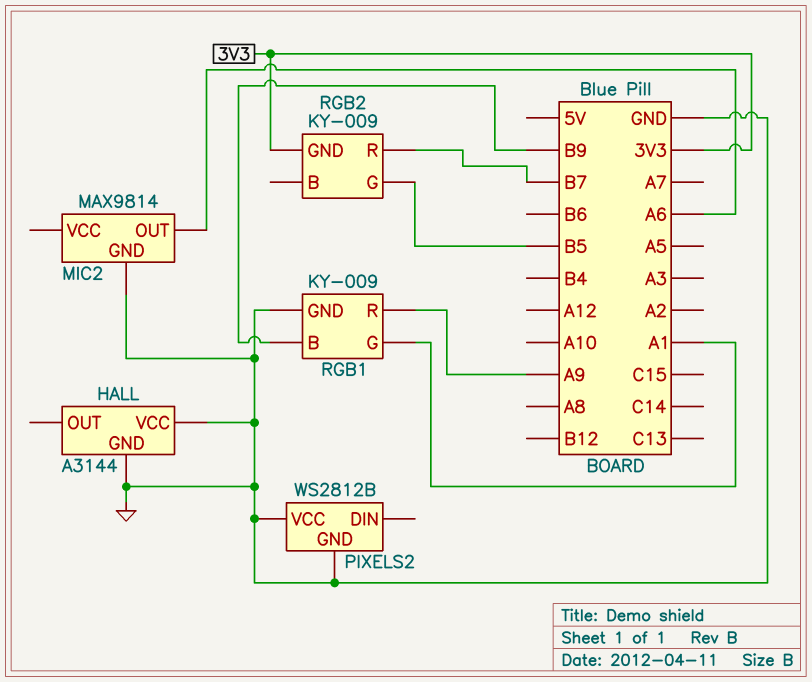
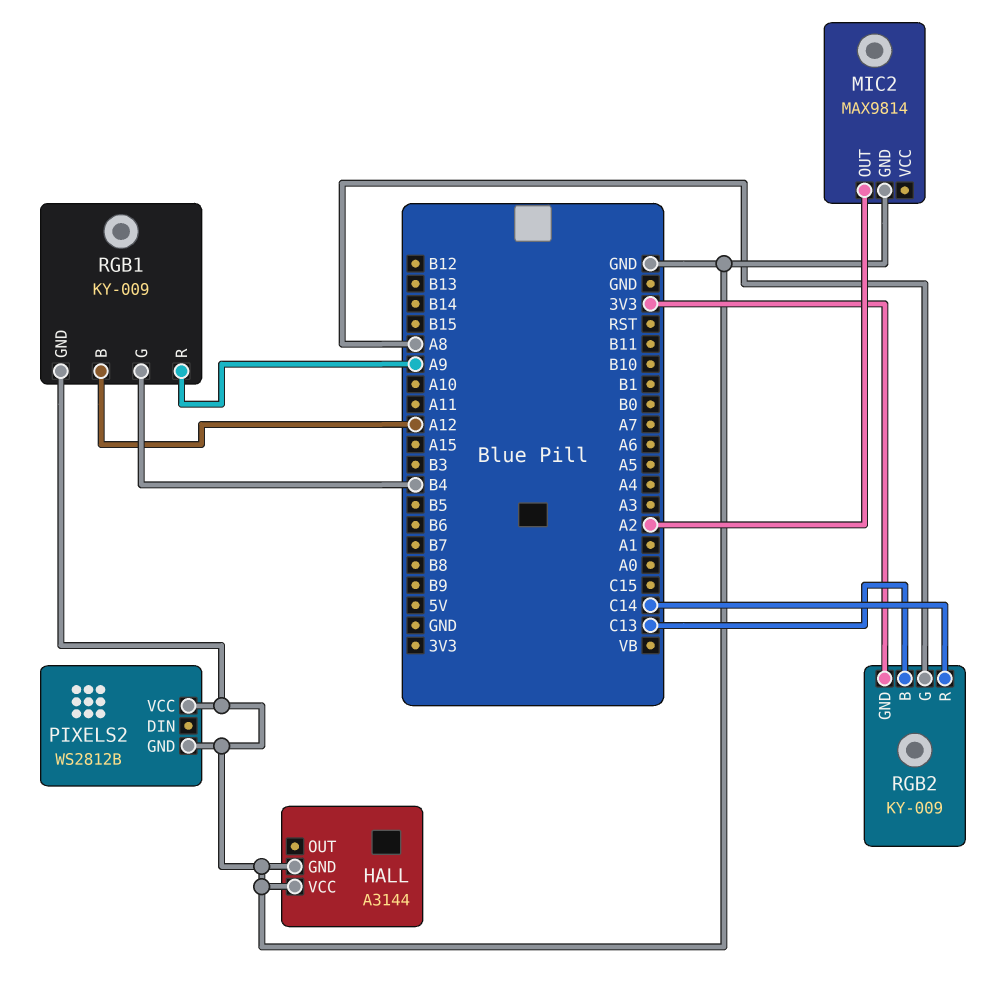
MIC2 pin OUT: A6 -> A2
RGB1 pin B: B9 -> A12
RGB1 pin G: A1 -> B4
RGB2 pin B: none -> C13
RGB2 pin G: B5 -> A8
RGB2 pin R: B7 -> C14

